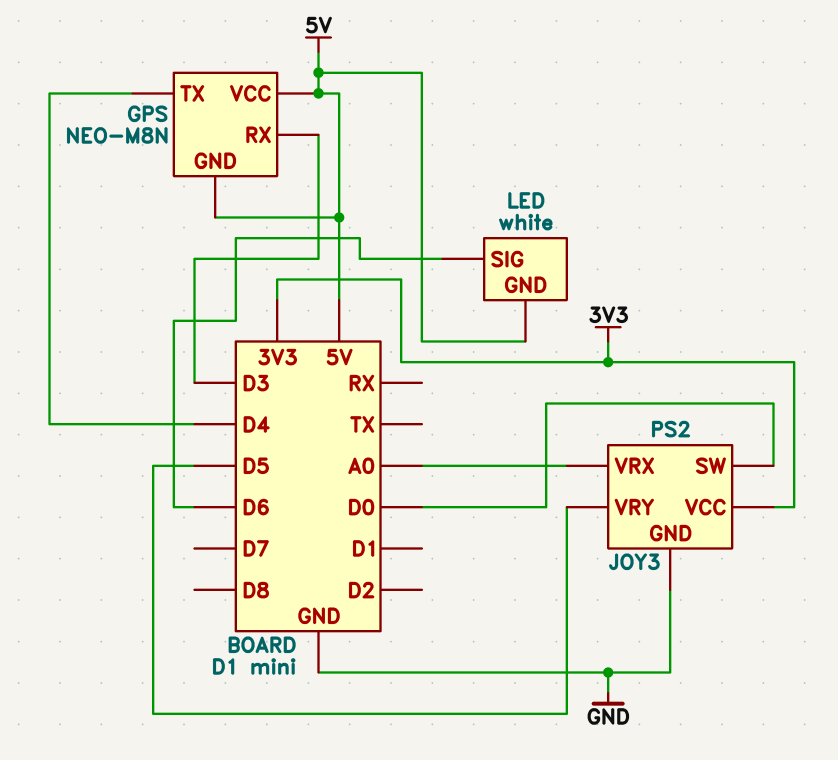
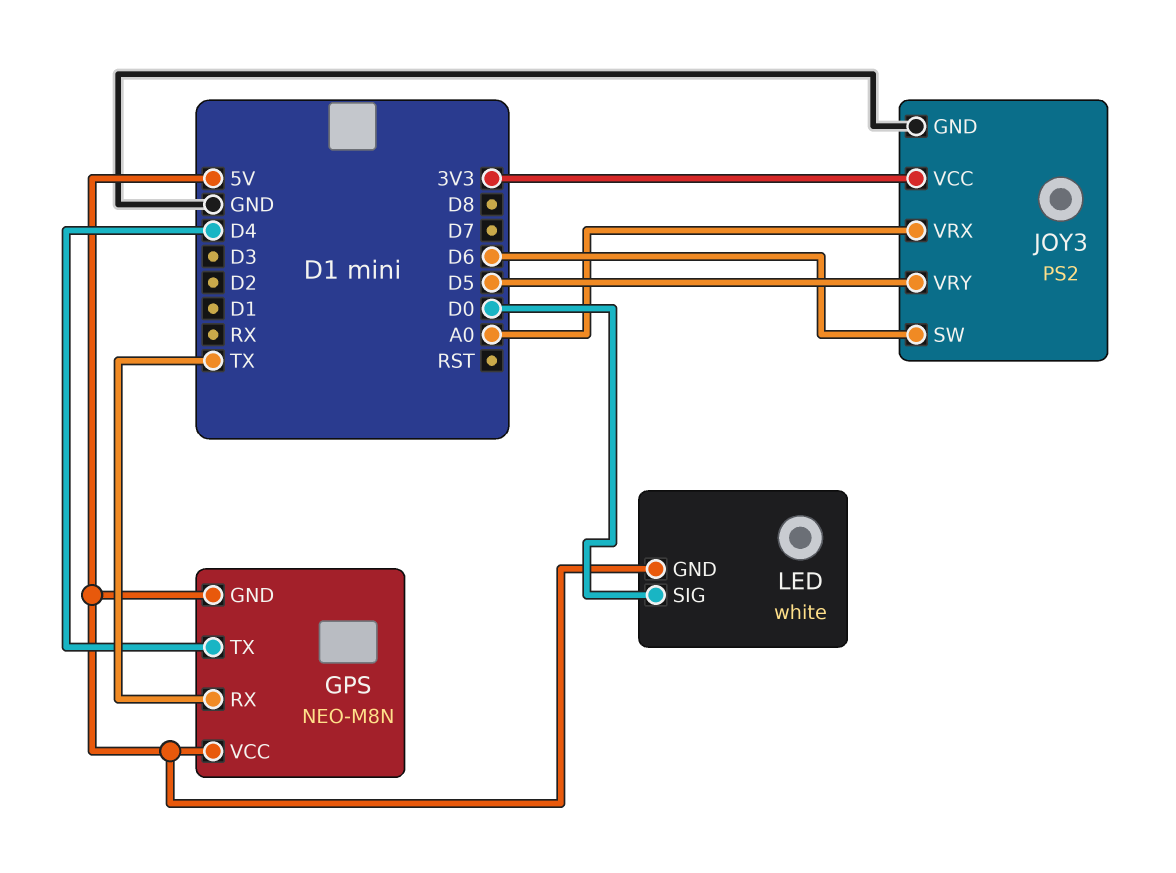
GPS pin RX: D3 -> TX
JOY3 pin SW: D0 -> D6
LED pin SIG: D6 -> D0

